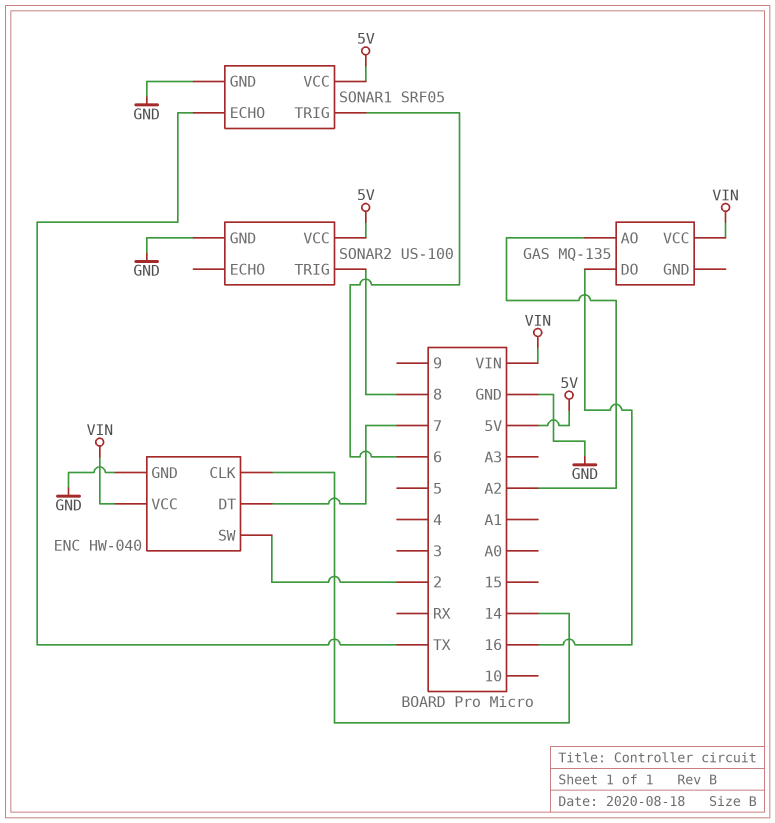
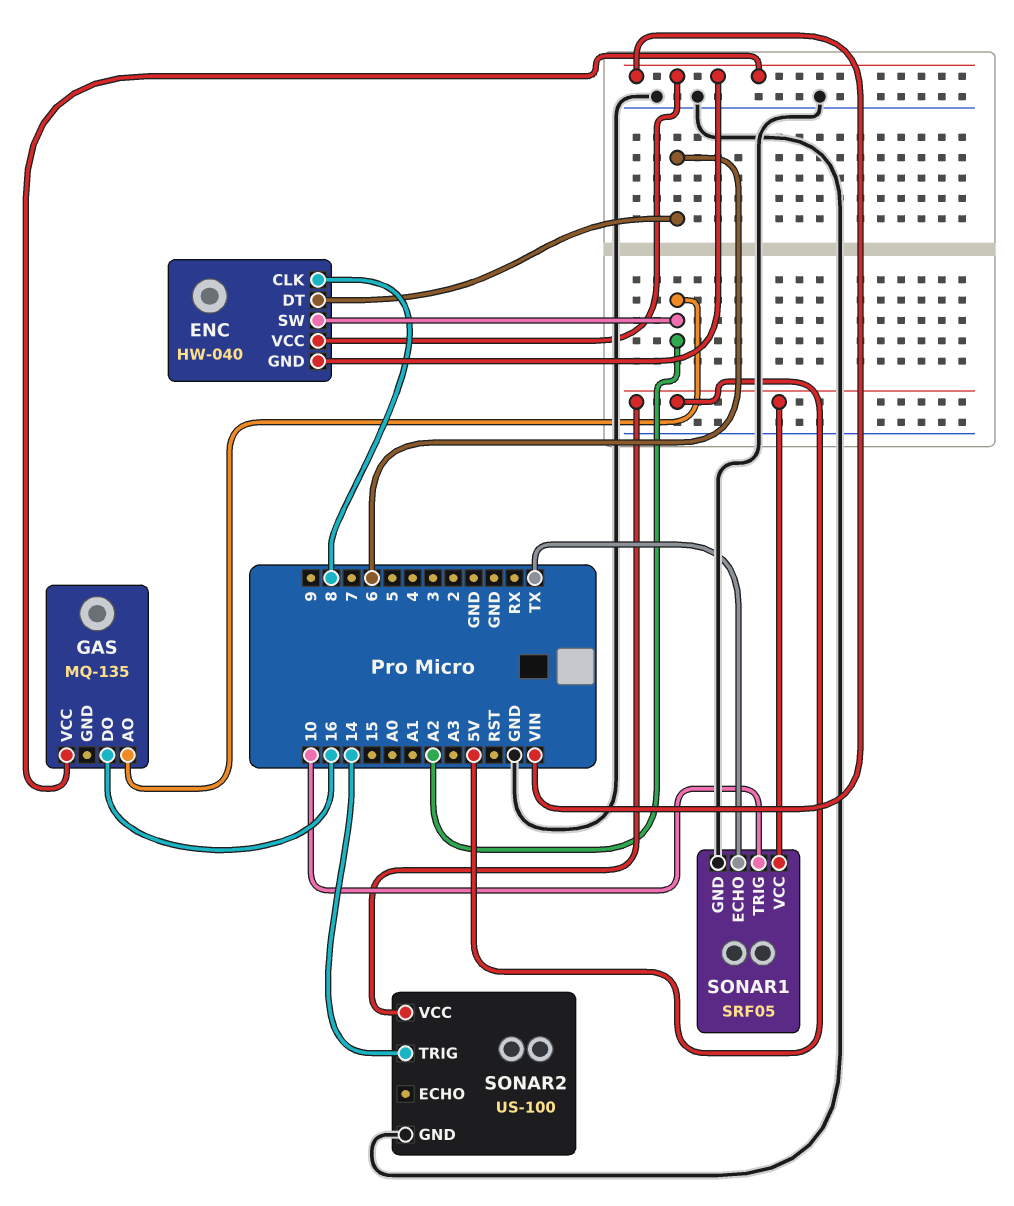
ENC pin CLK: 14 -> 8
ENC pin DT: 7 -> 6
ENC pin GND: GND -> VIN
ENC pin SW: 2 -> A2
SONAR1 pin TRIG: 6 -> 10
SONAR2 pin TRIG: 8 -> 14

